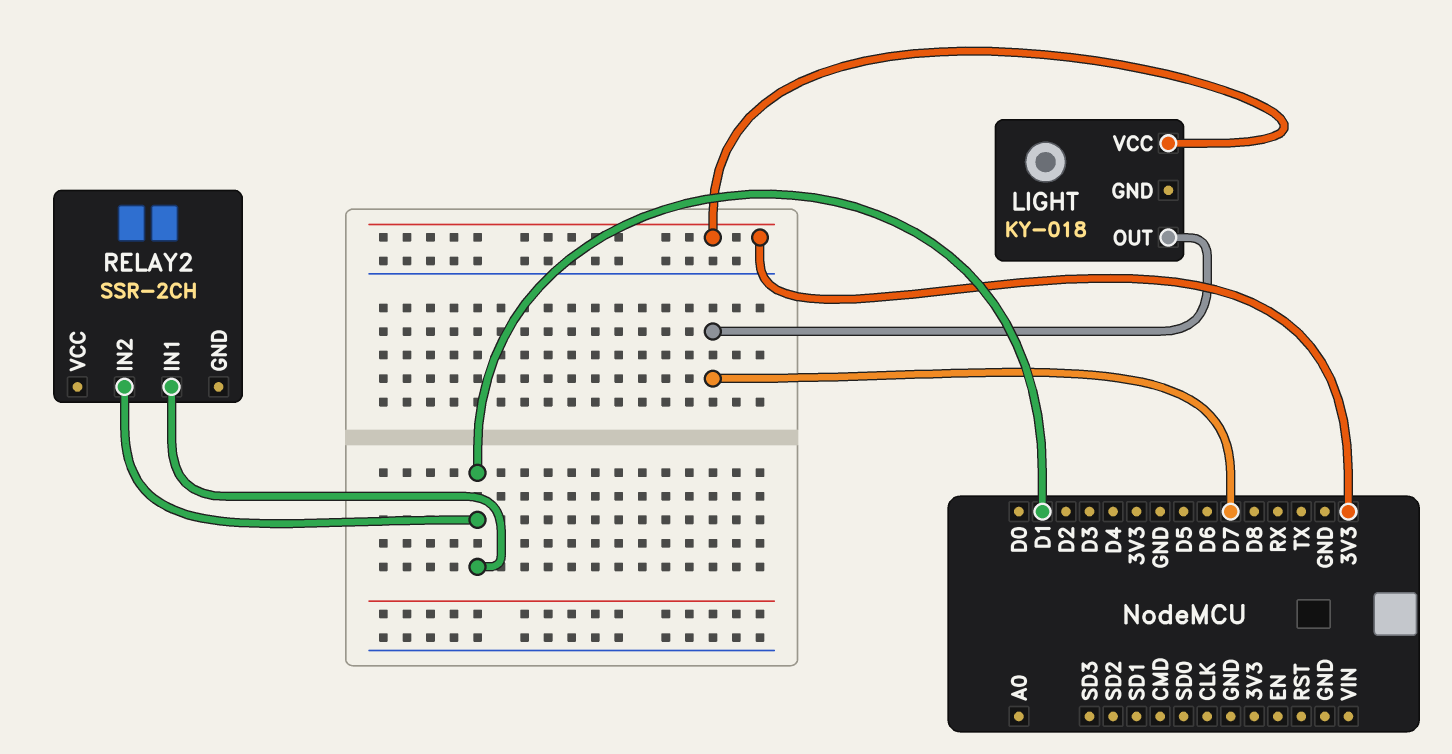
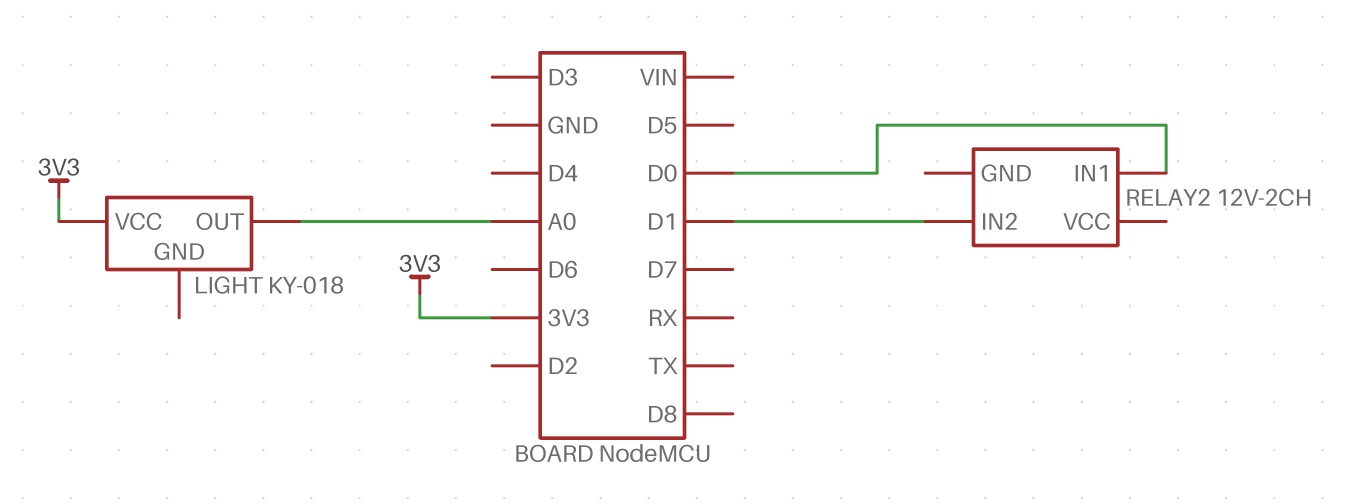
LIGHT pin OUT: D7 -> A0
RELAY2: SSR-2CH -> 12V-2CH
RELAY2 pin IN1: D1 -> D0

